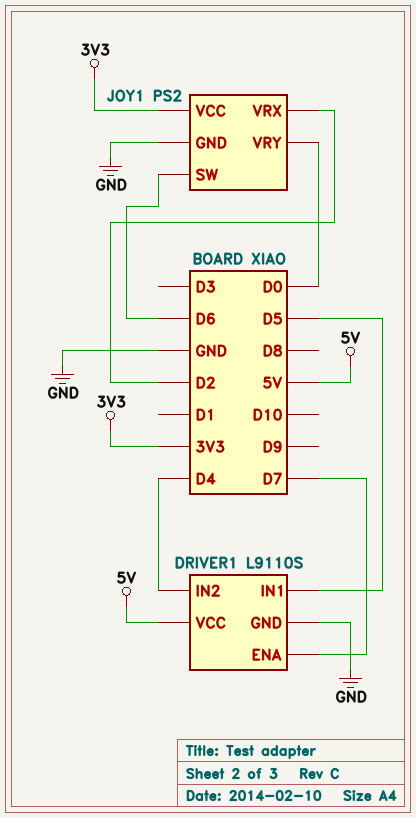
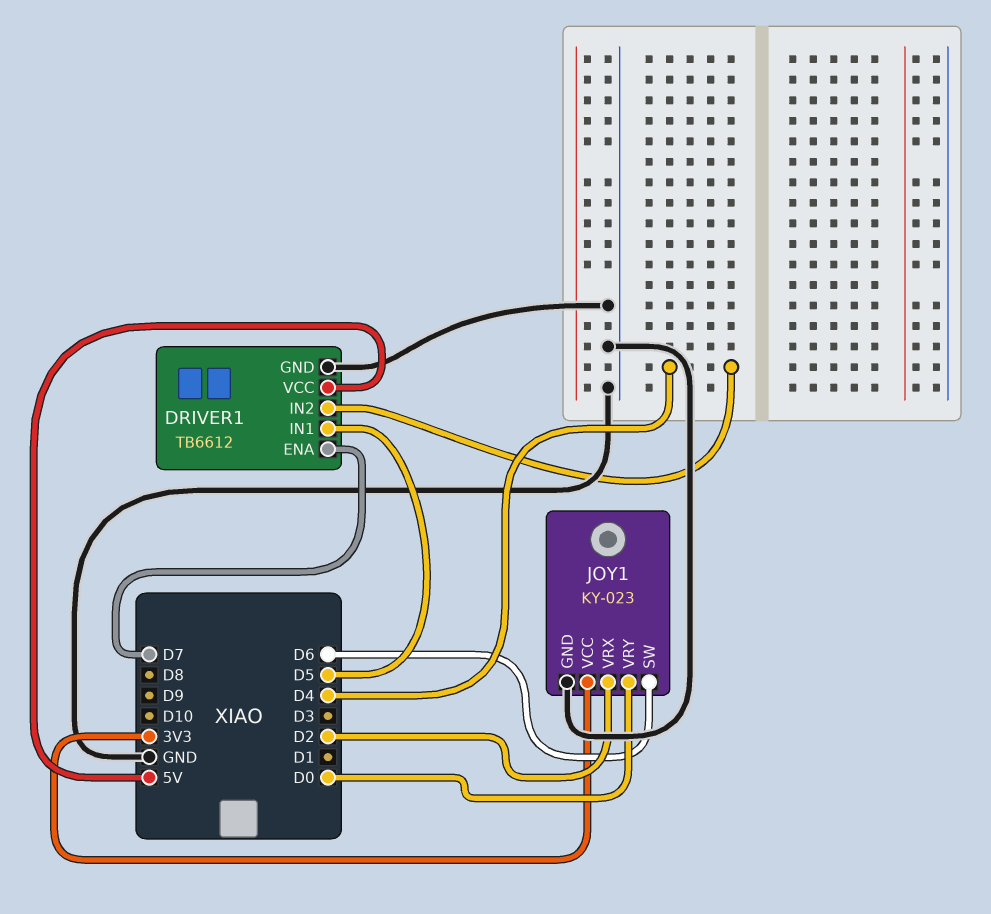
DRIVER1: L9110S -> TB6612
JOY1: PS2 -> KY-023

